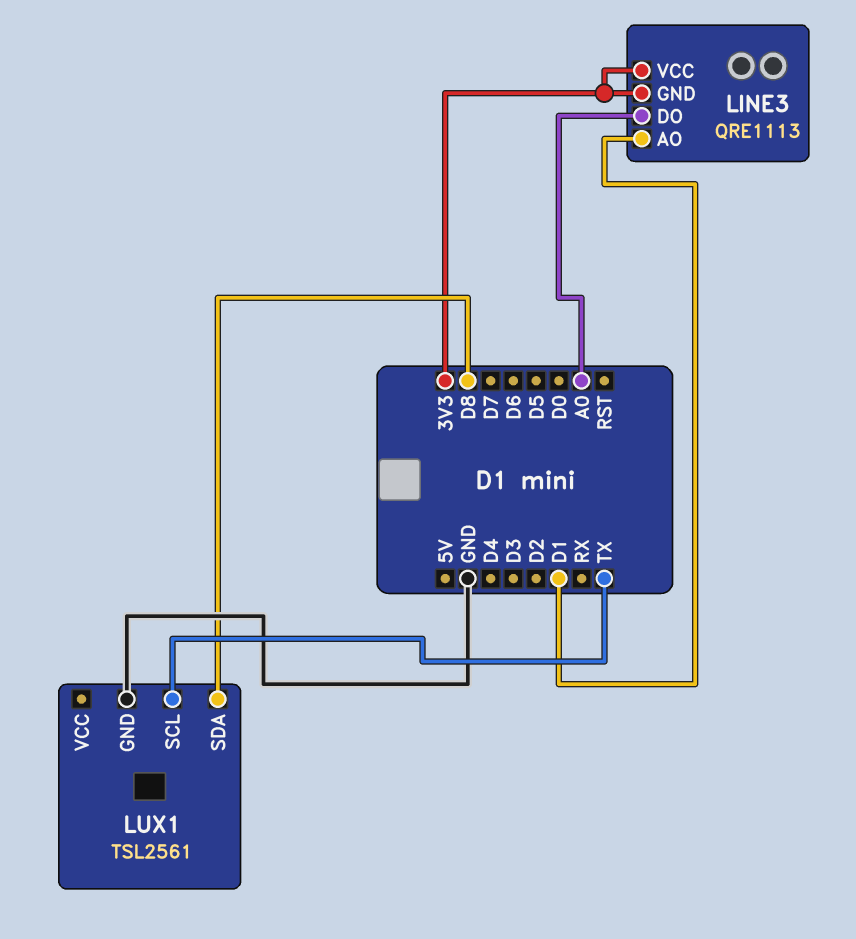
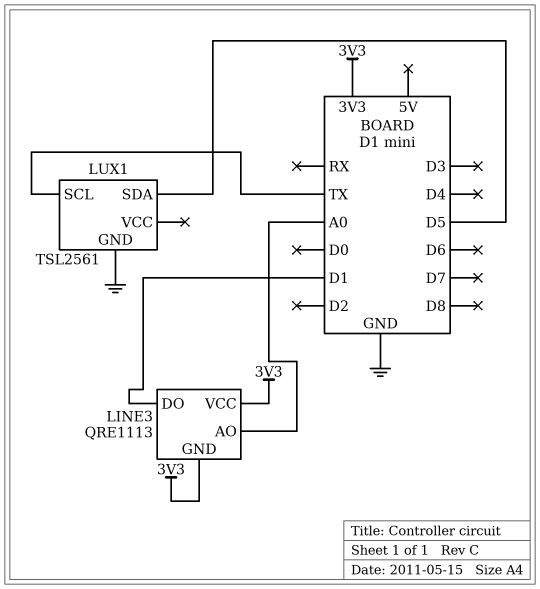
LINE3 pin AO: D1 -> A0
LINE3 pin DO: A0 -> D1
LUX1 pin SDA: D8 -> D5

